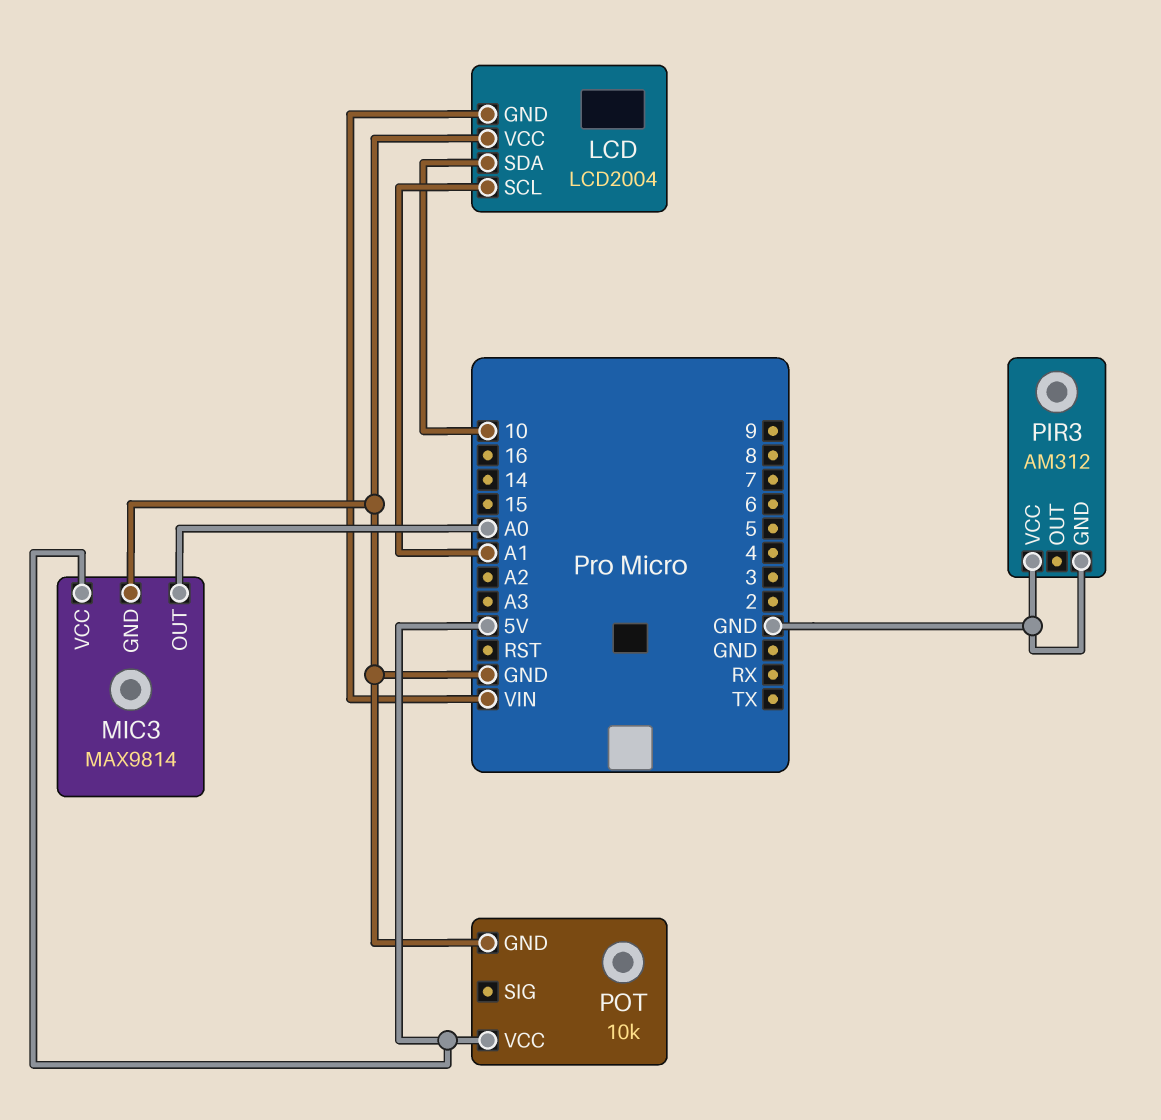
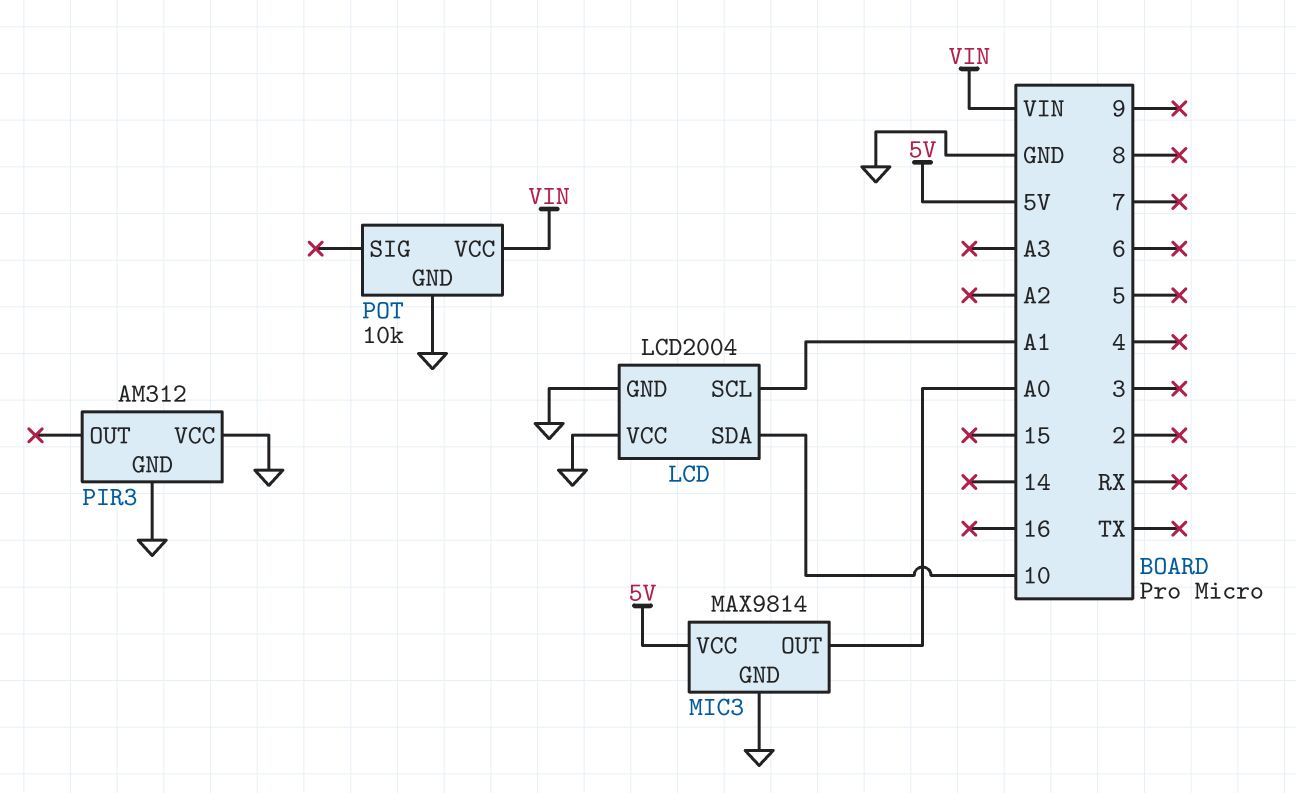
LCD pin GND: VIN -> GND
POT pin VCC: 5V -> VIN

